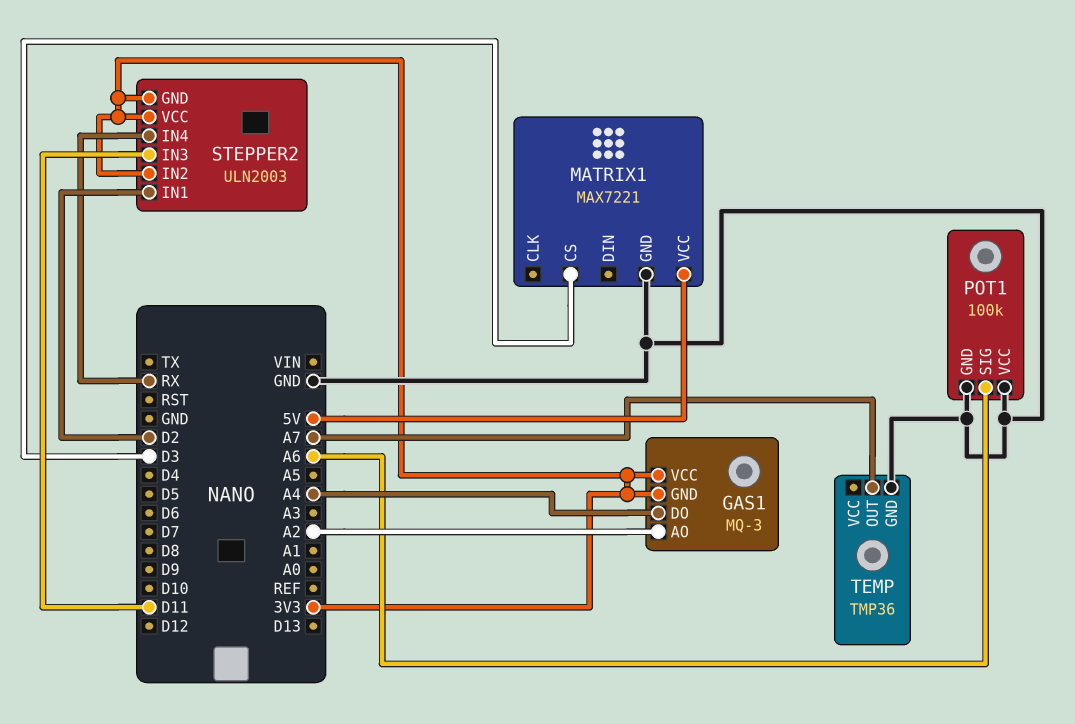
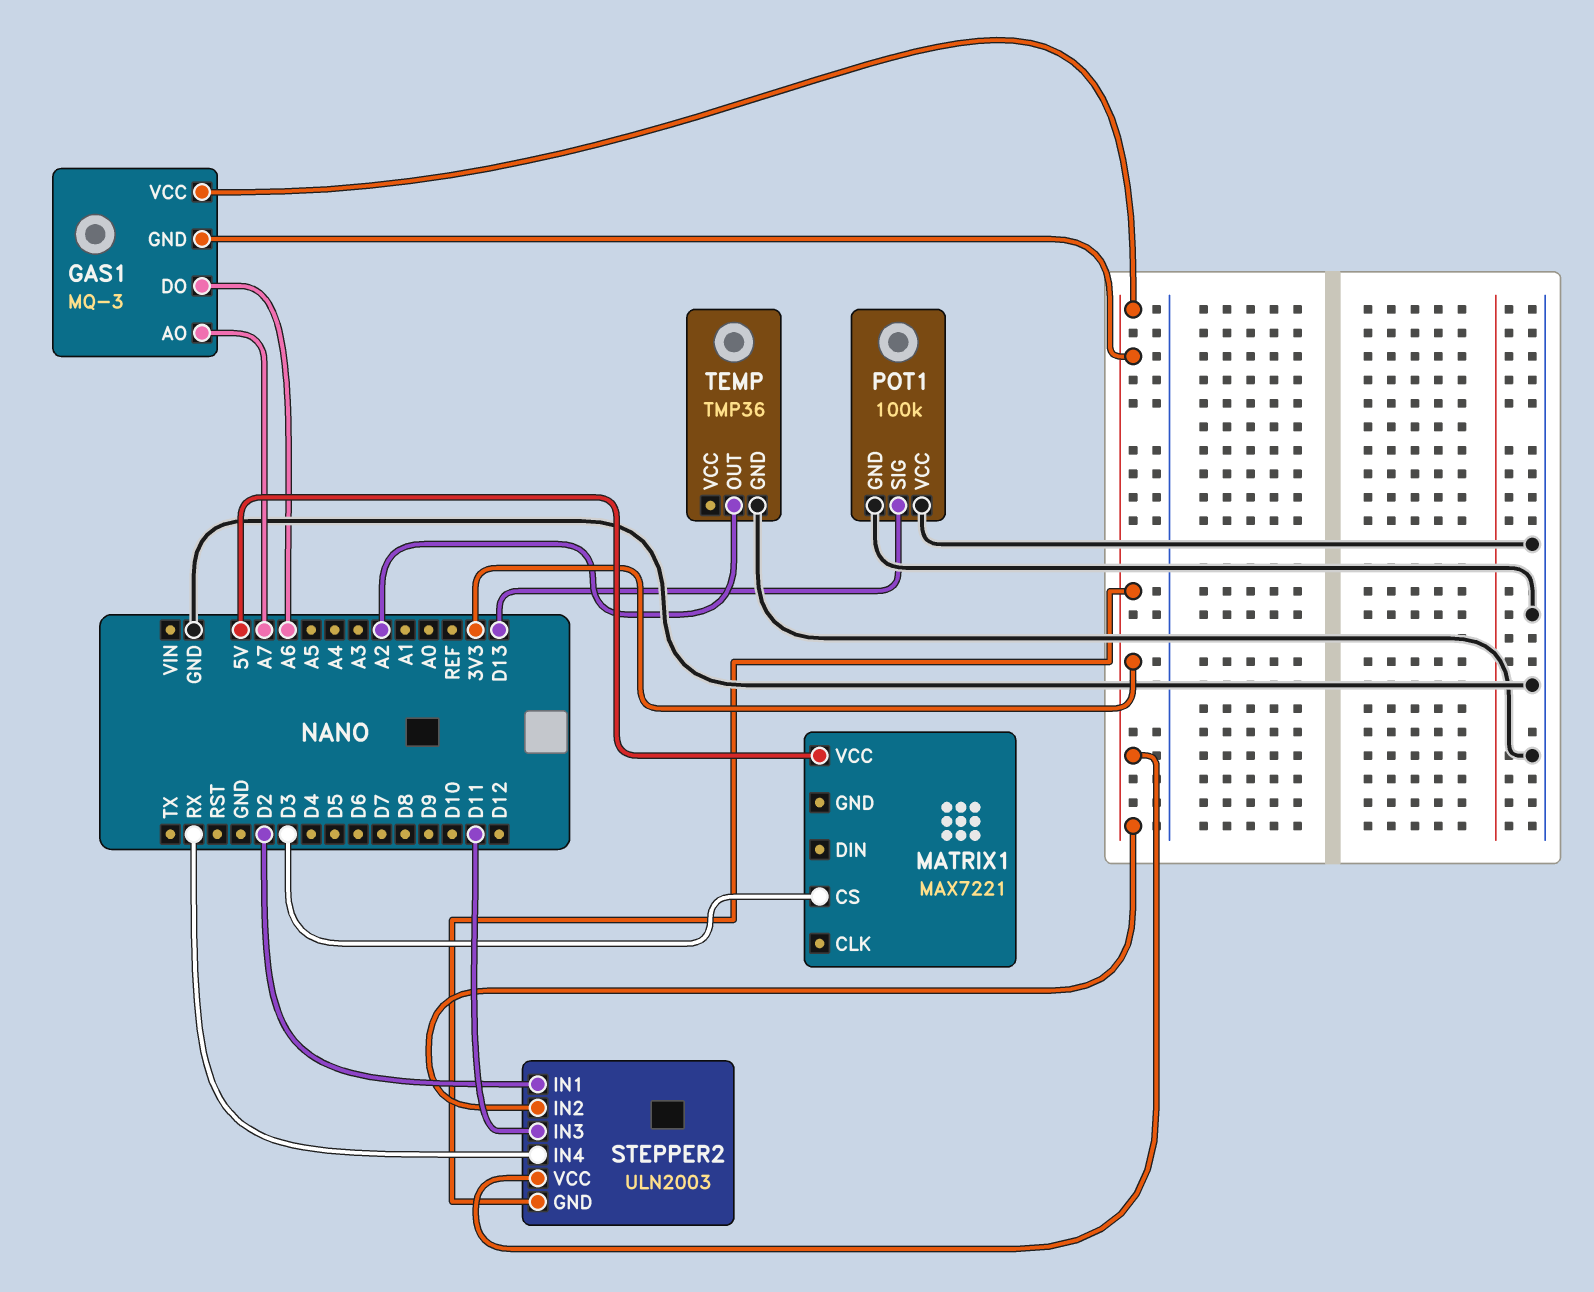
GAS1 pin AO: A2 -> A7
GAS1 pin DO: A4 -> A6
MATRIX1 pin GND: GND -> none
POT1 pin SIG: A6 -> D13
TEMP pin OUT: A7 -> A2

